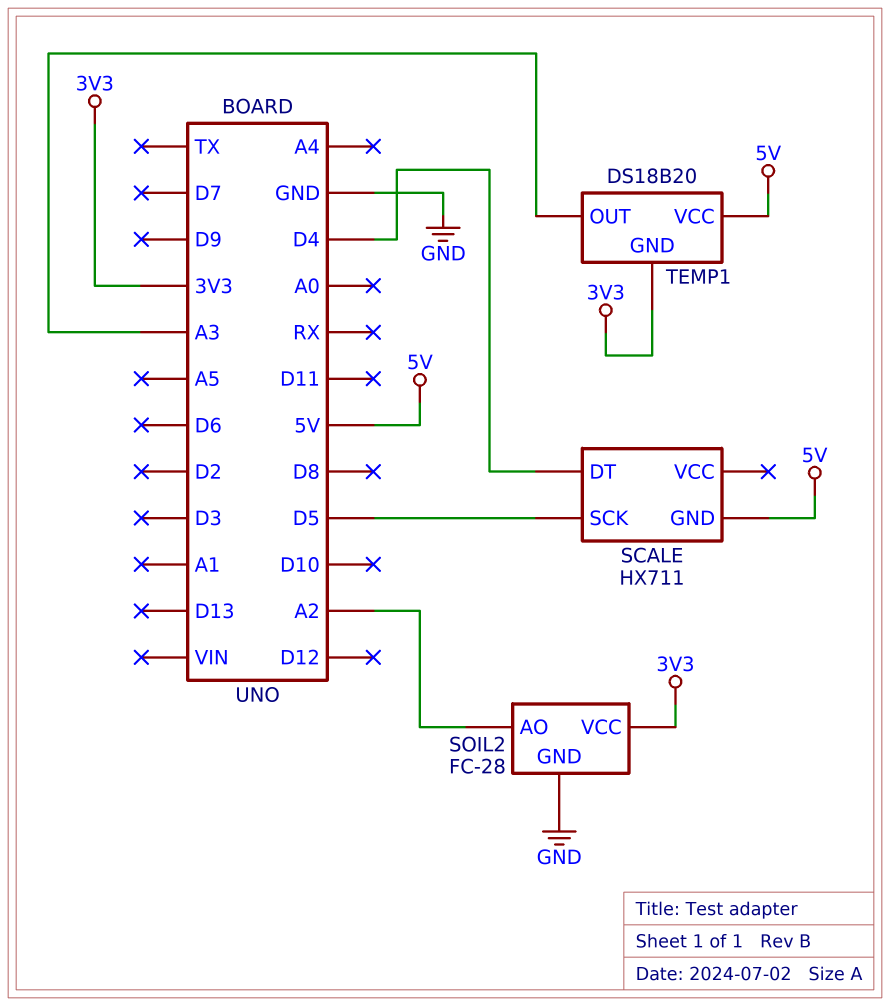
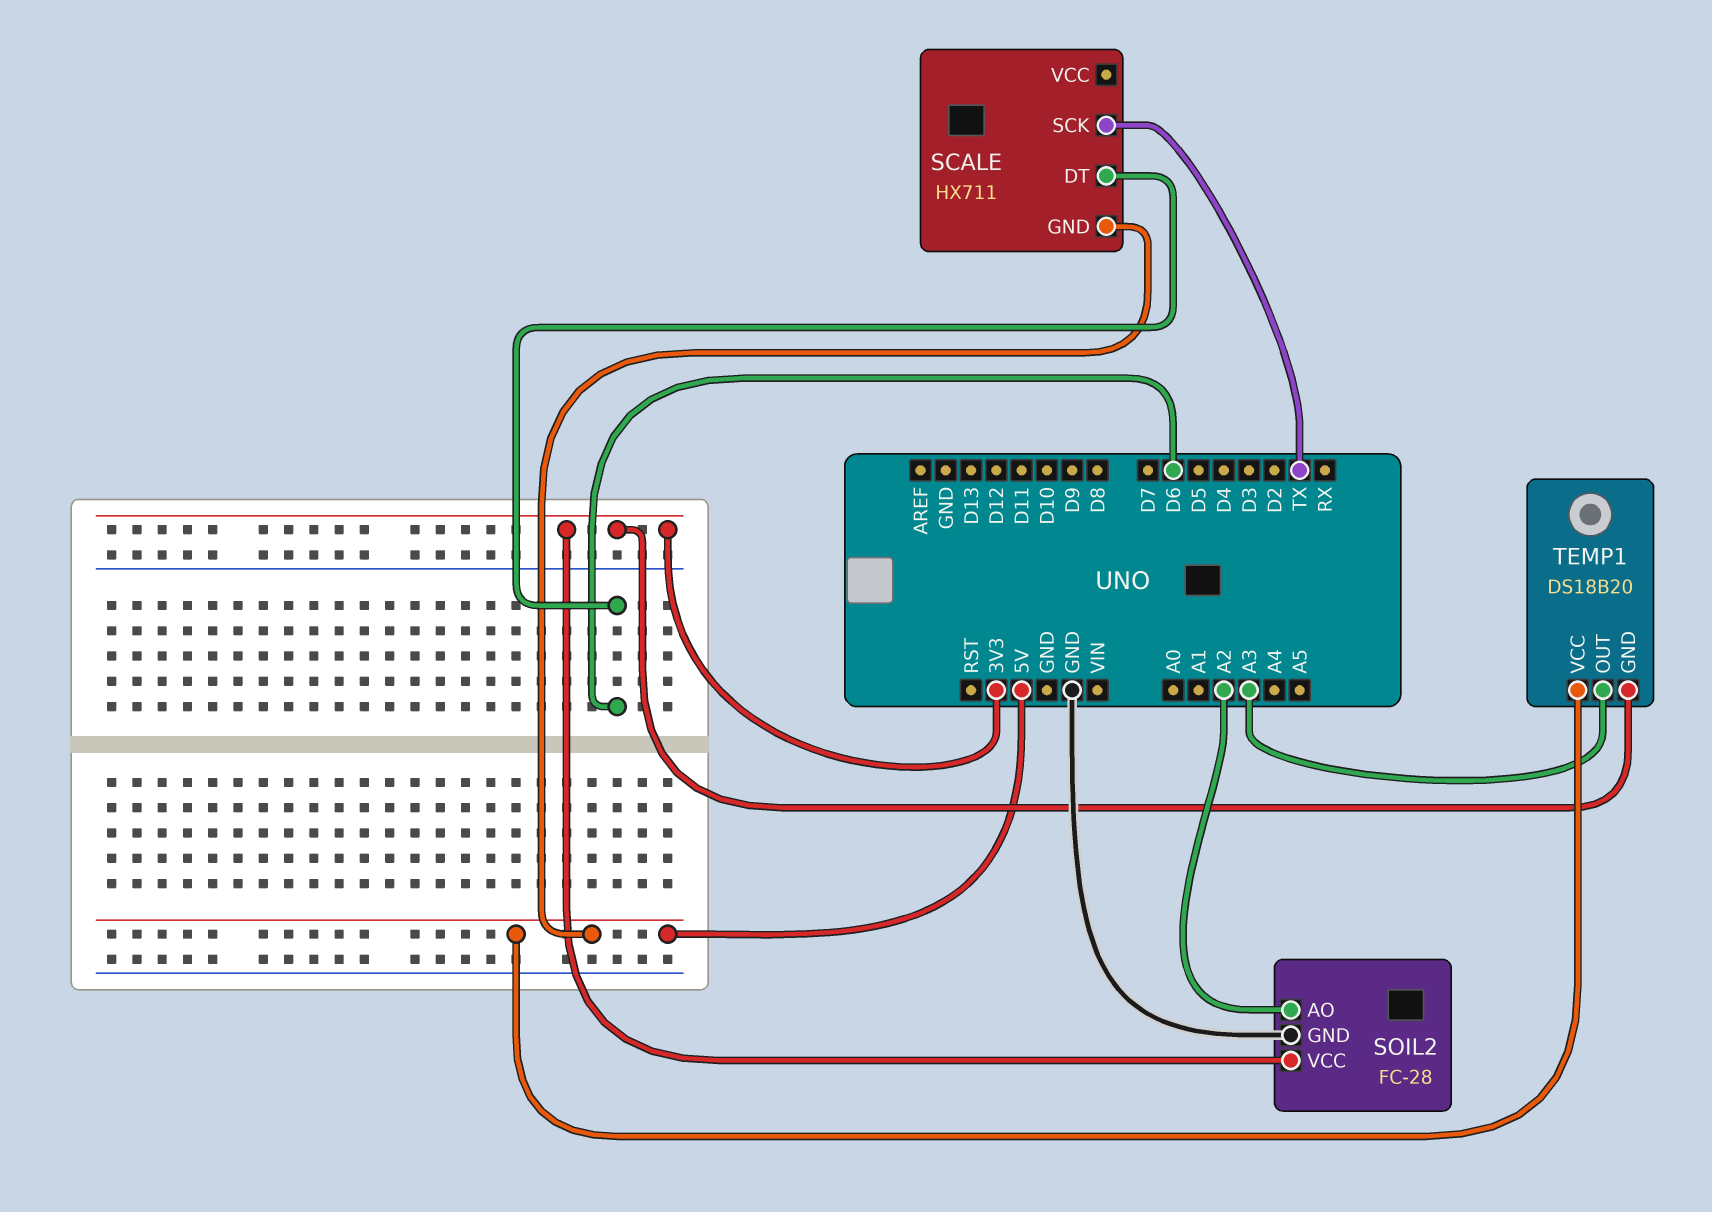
SCALE pin DT: D4 -> D6
SCALE pin SCK: D5 -> TX

